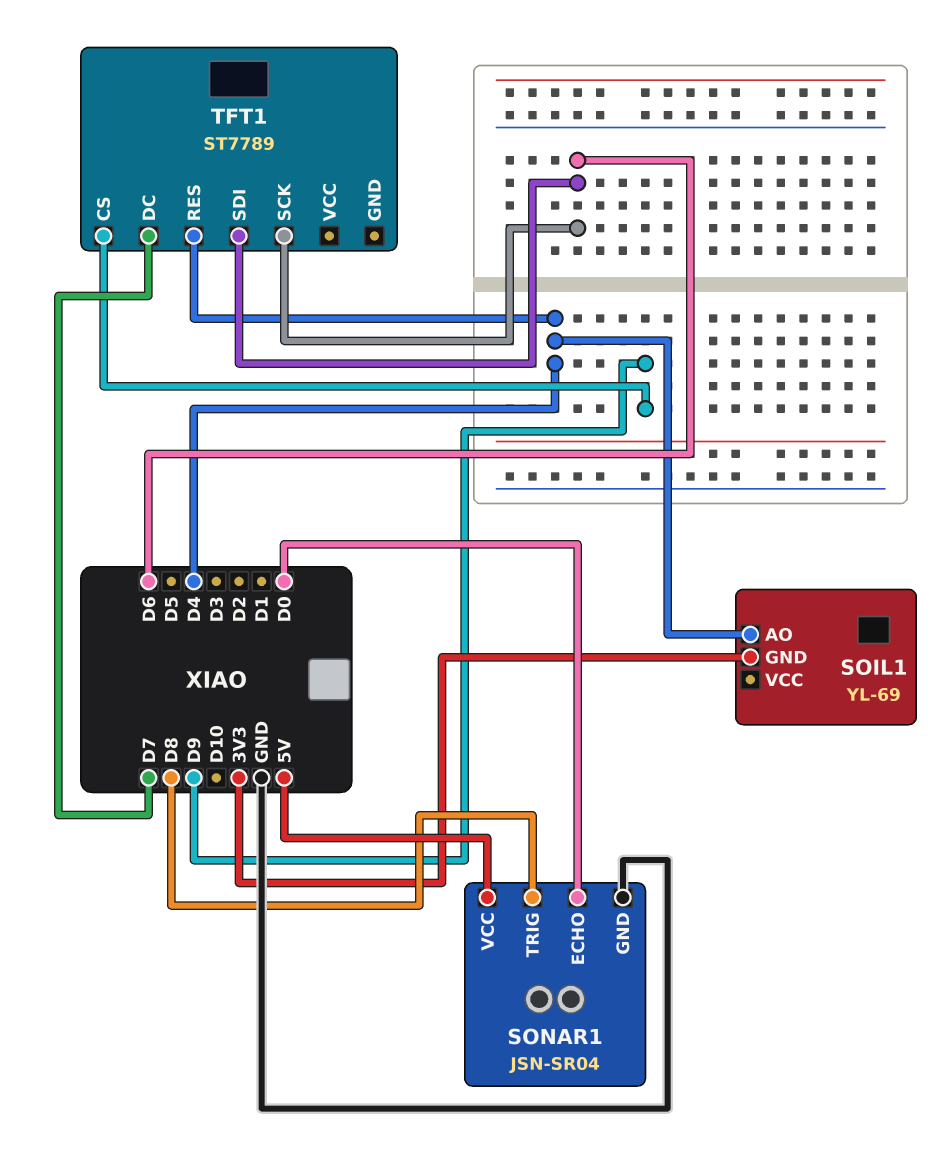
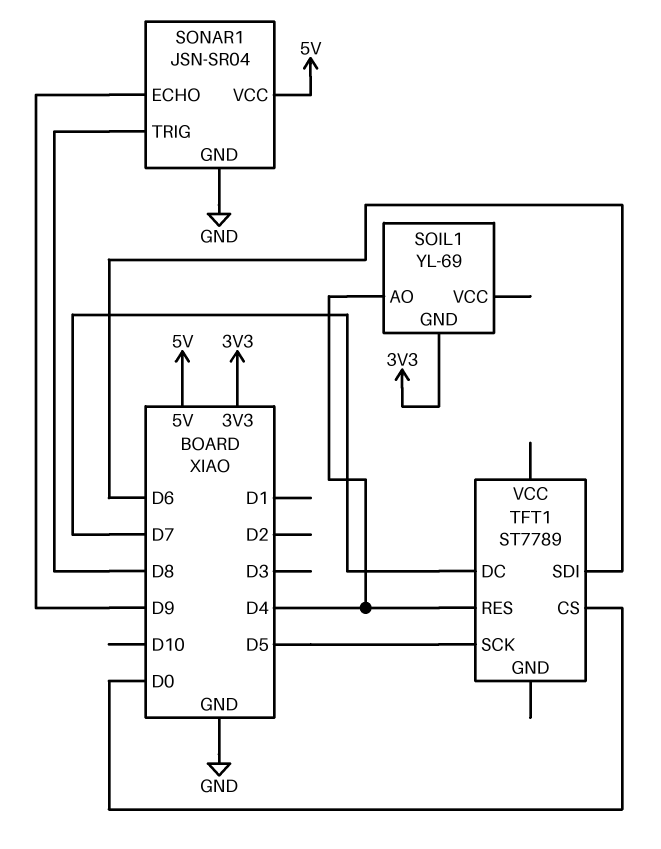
SONAR1 pin ECHO: D0 -> D9
TFT1 pin CS: D9 -> D0
TFT1 pin SCK: D6 -> D5

